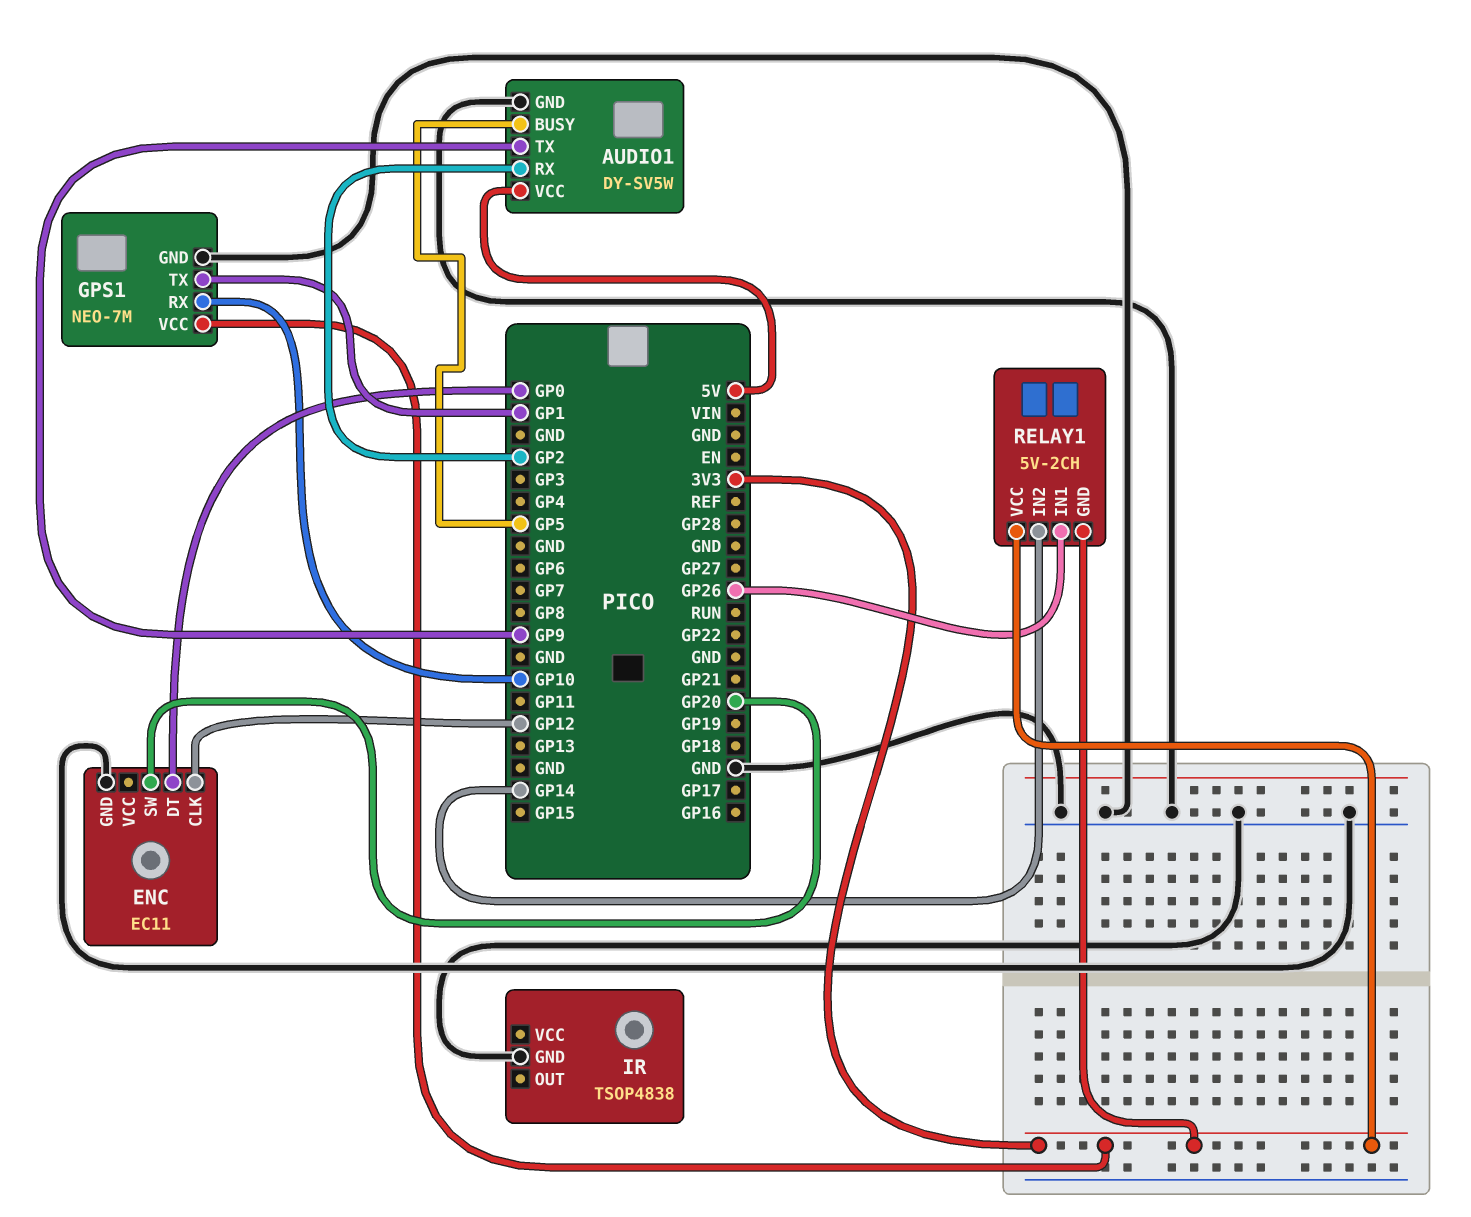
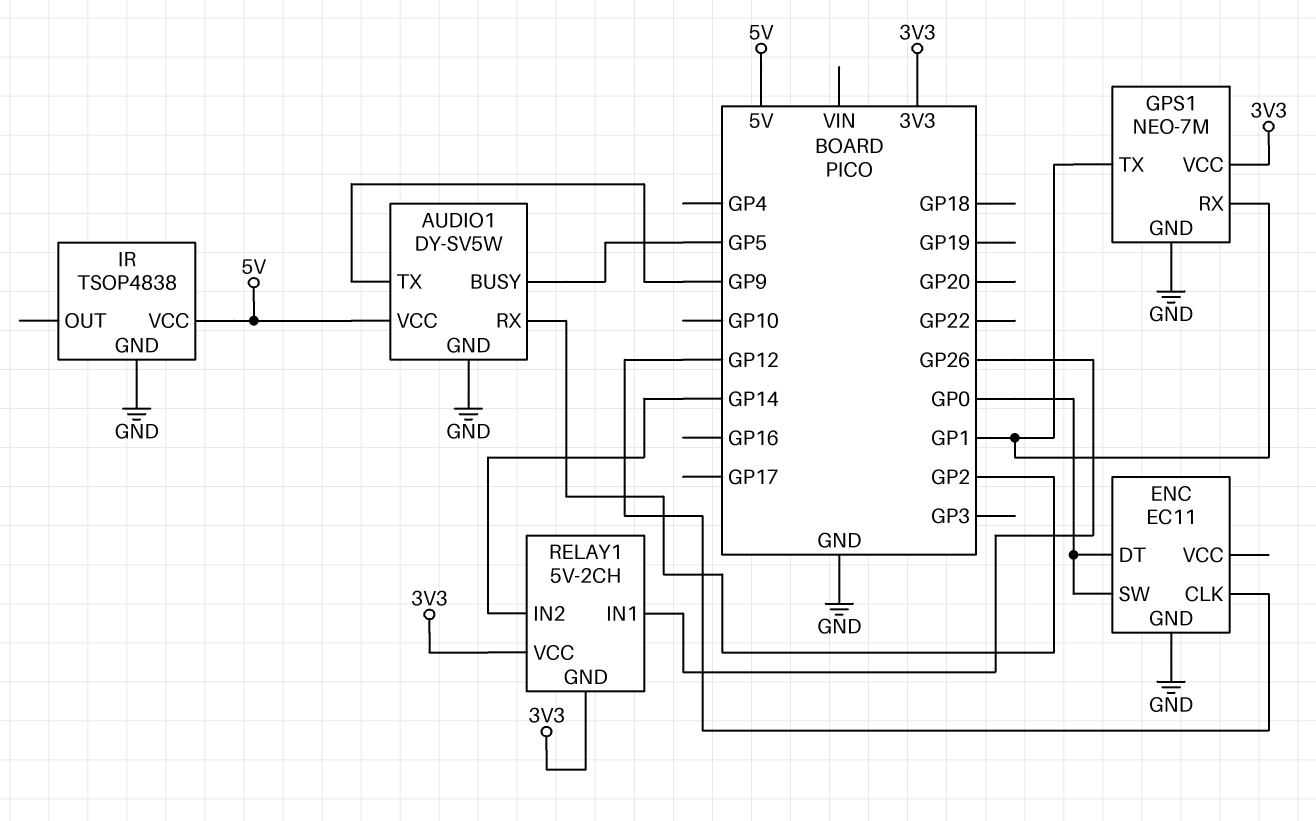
ENC pin SW: GP20 -> GP0
GPS1 pin RX: GP10 -> GP1
IR pin VCC: none -> 5V

